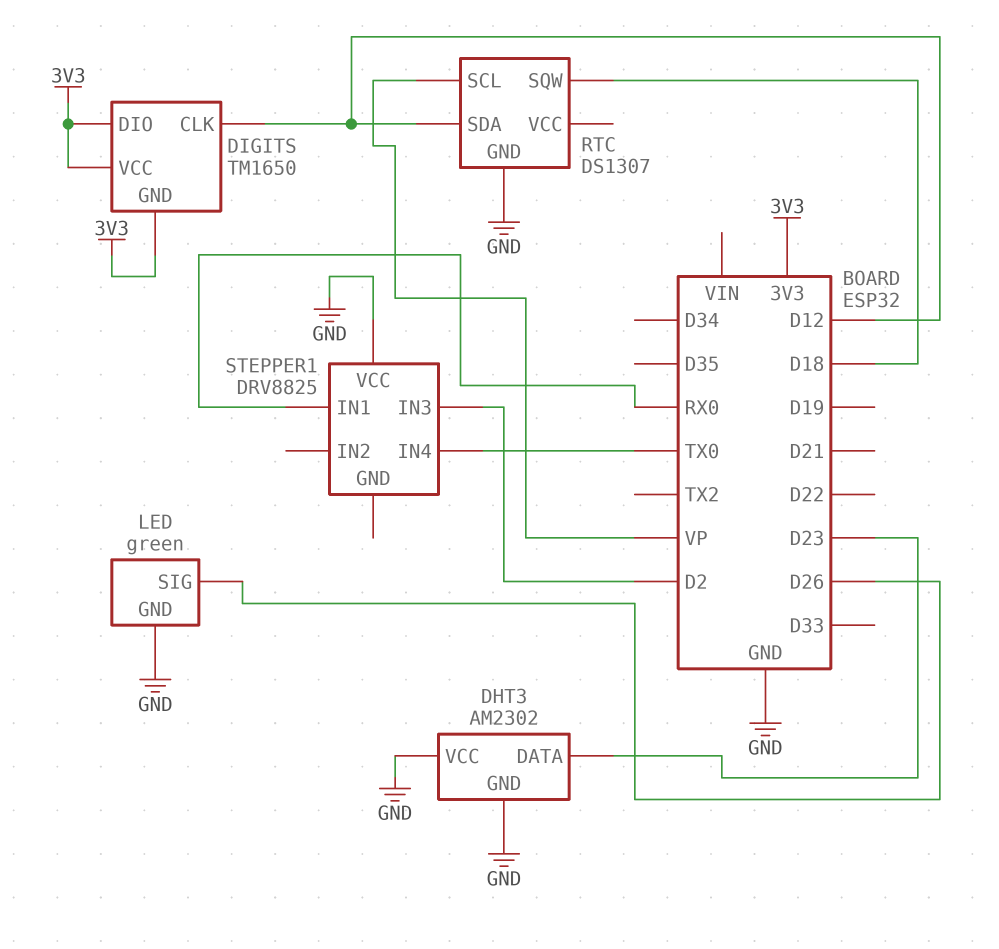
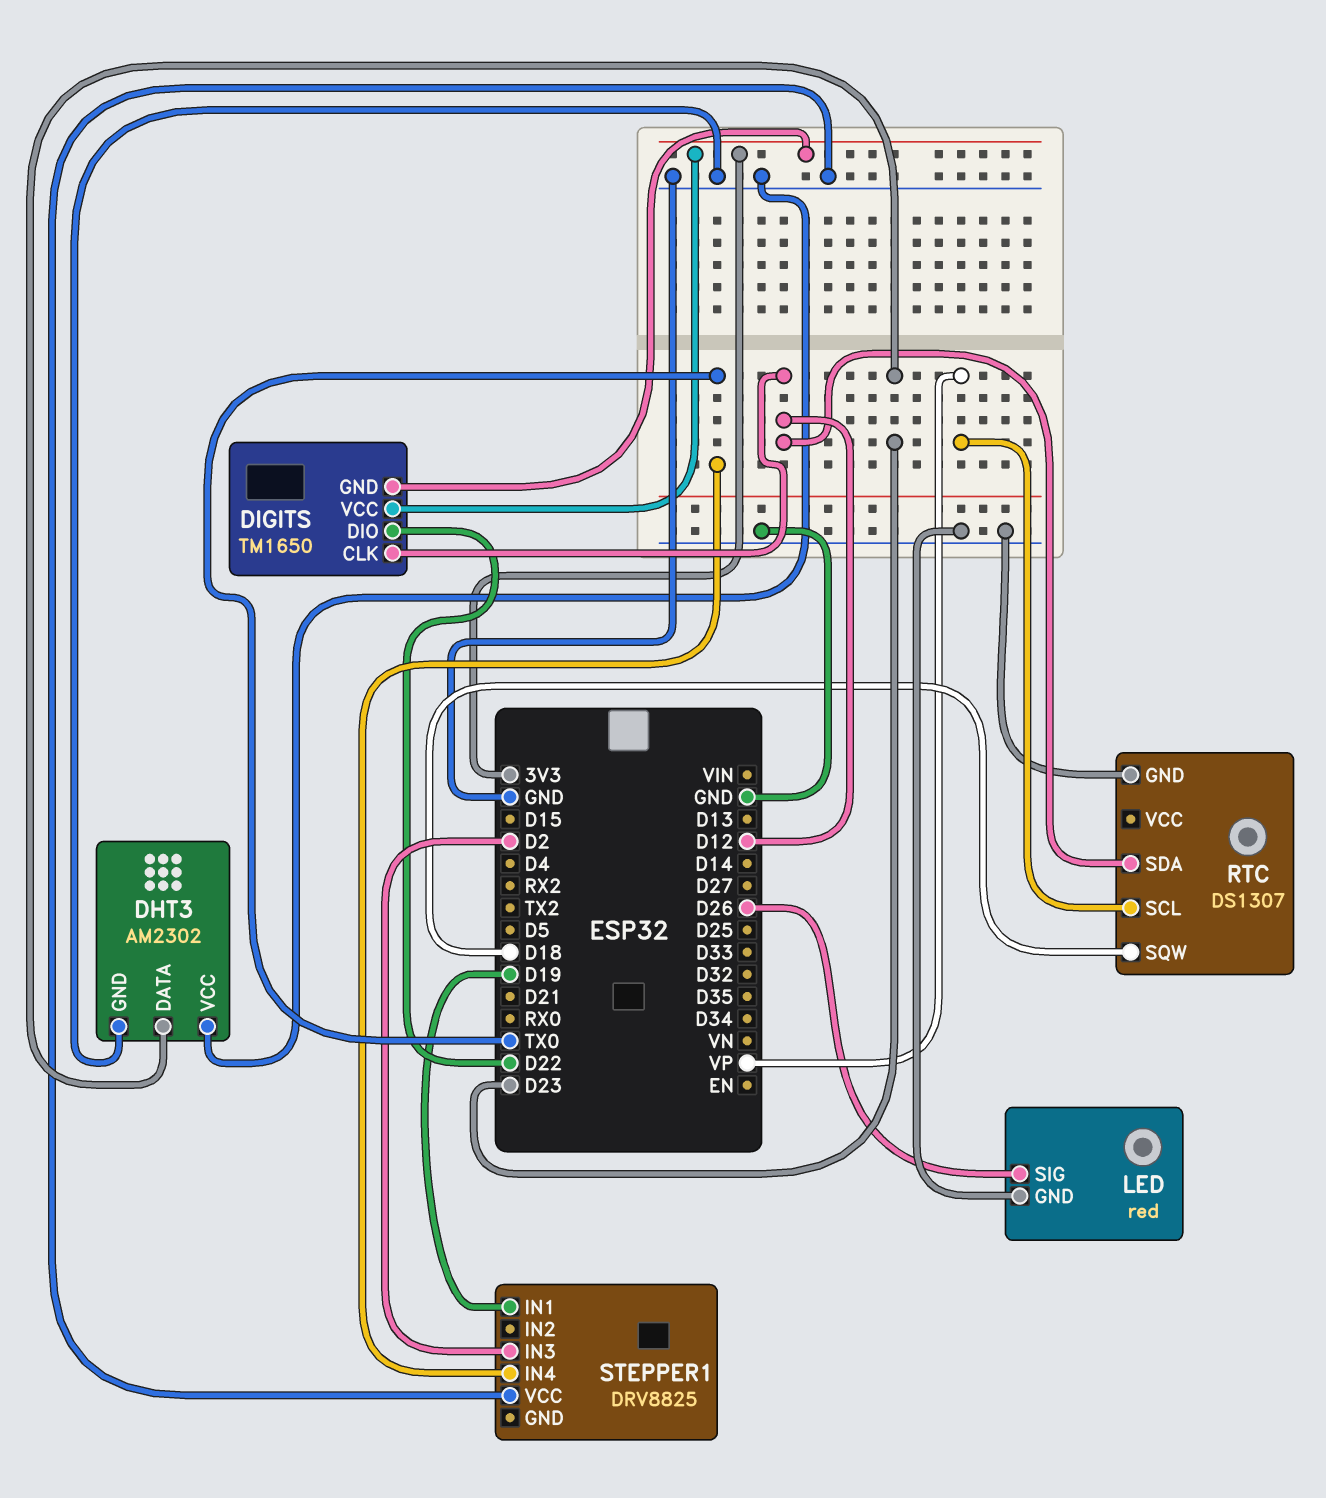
DIGITS pin DIO: 3V3 -> D22
LED: green -> red
STEPPER1 pin IN1: RX0 -> D19

